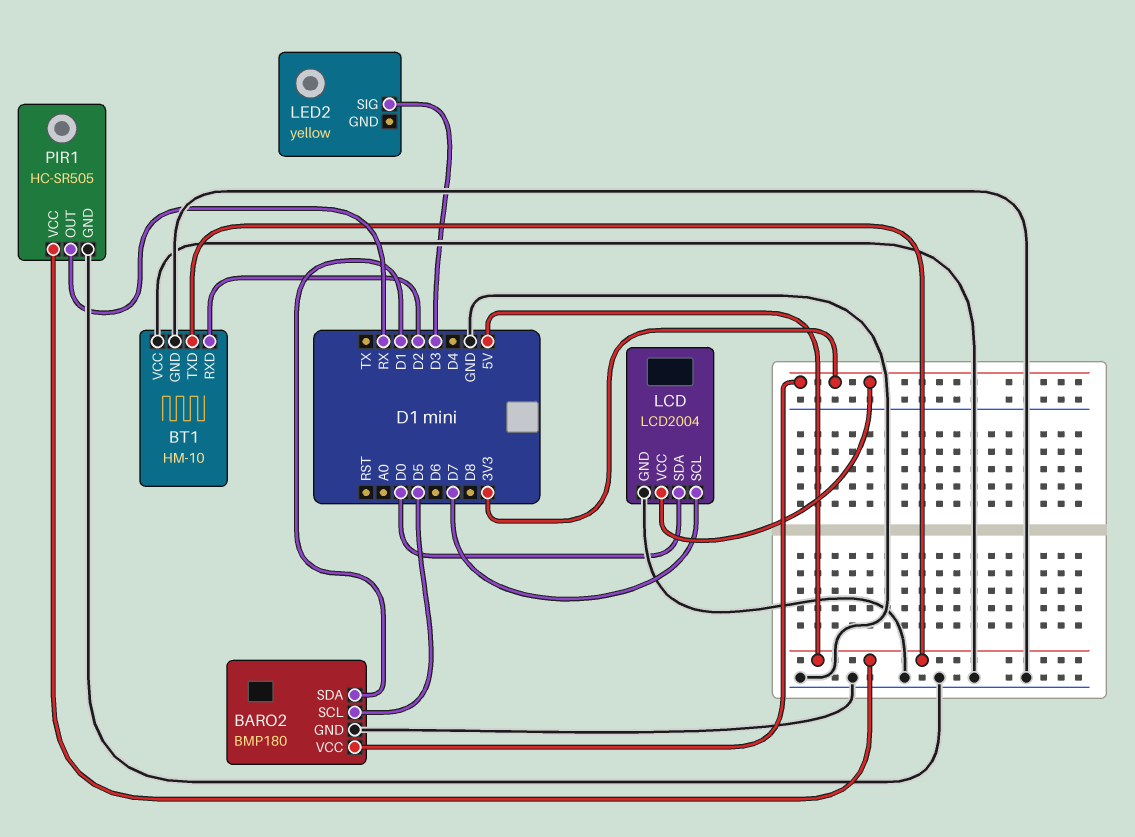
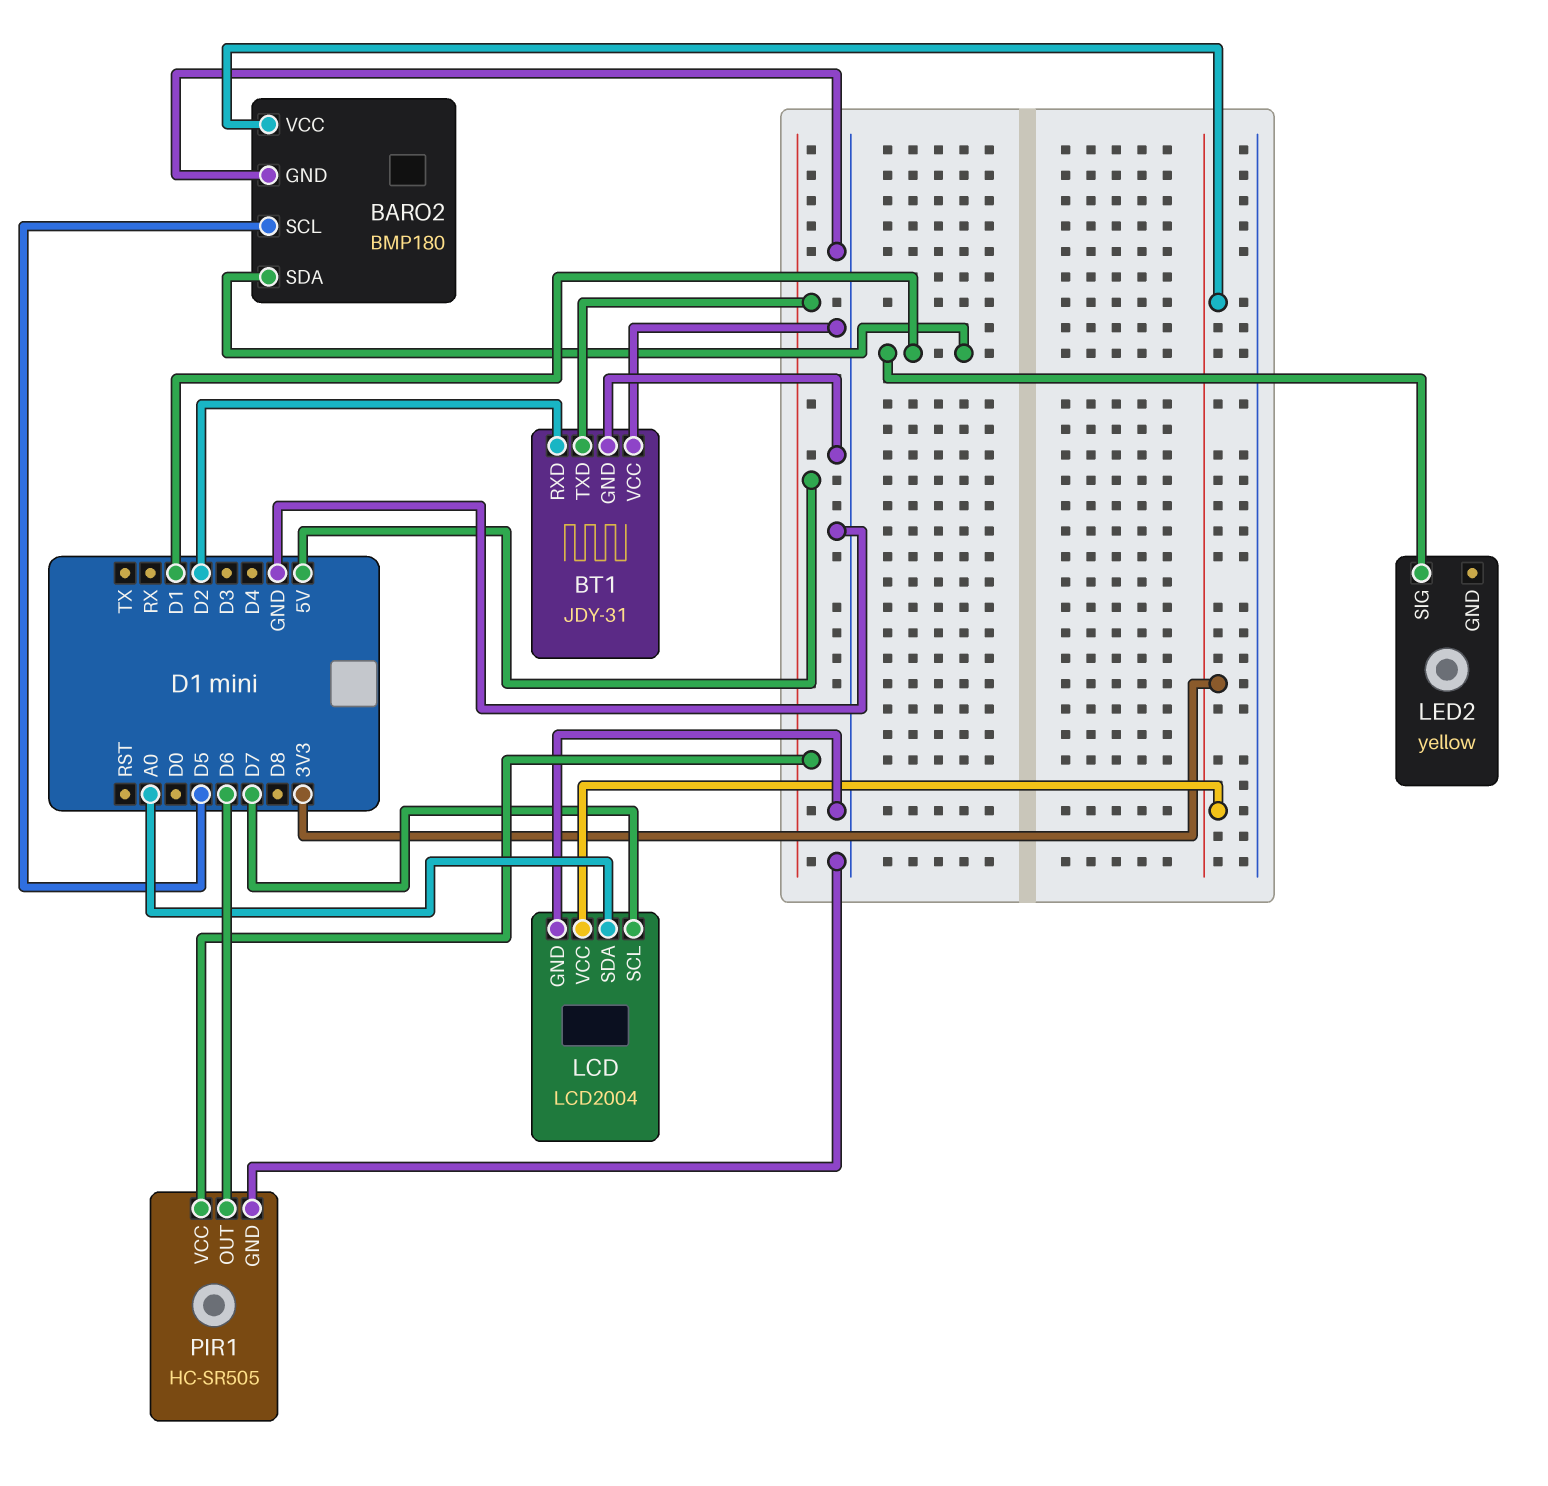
BT1: HM-10 -> JDY-31
LCD pin SDA: D0 -> A0
LED2 pin SIG: D3 -> D1
PIR1 pin OUT: RX -> D6

